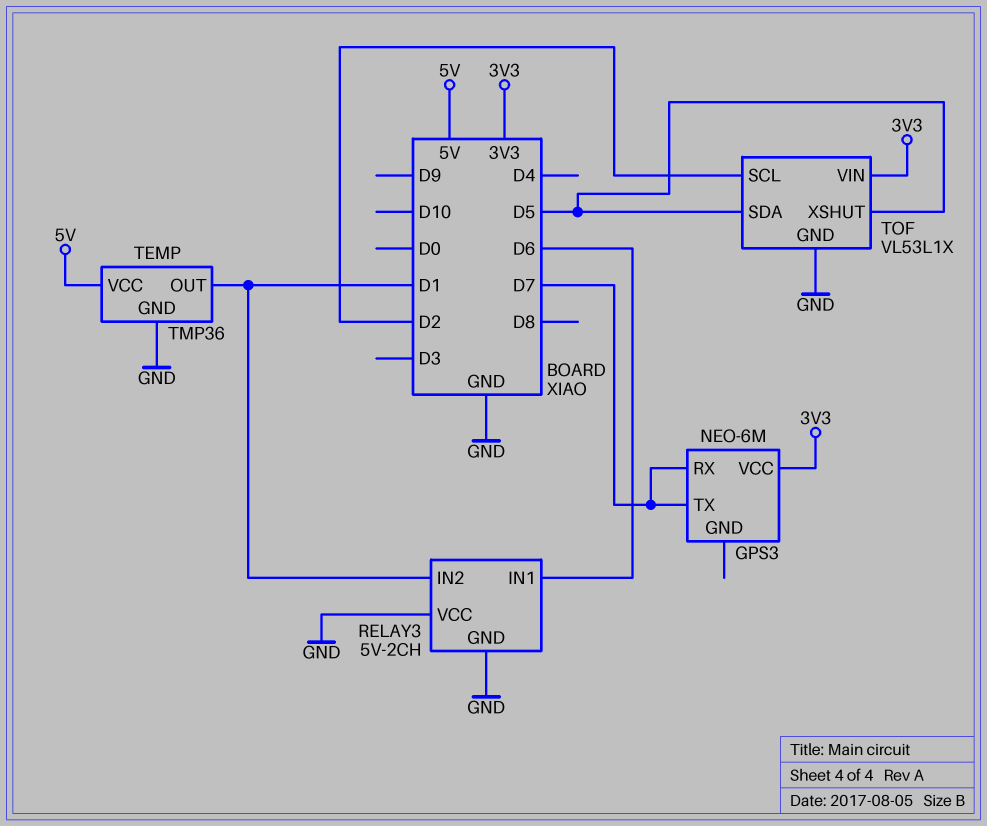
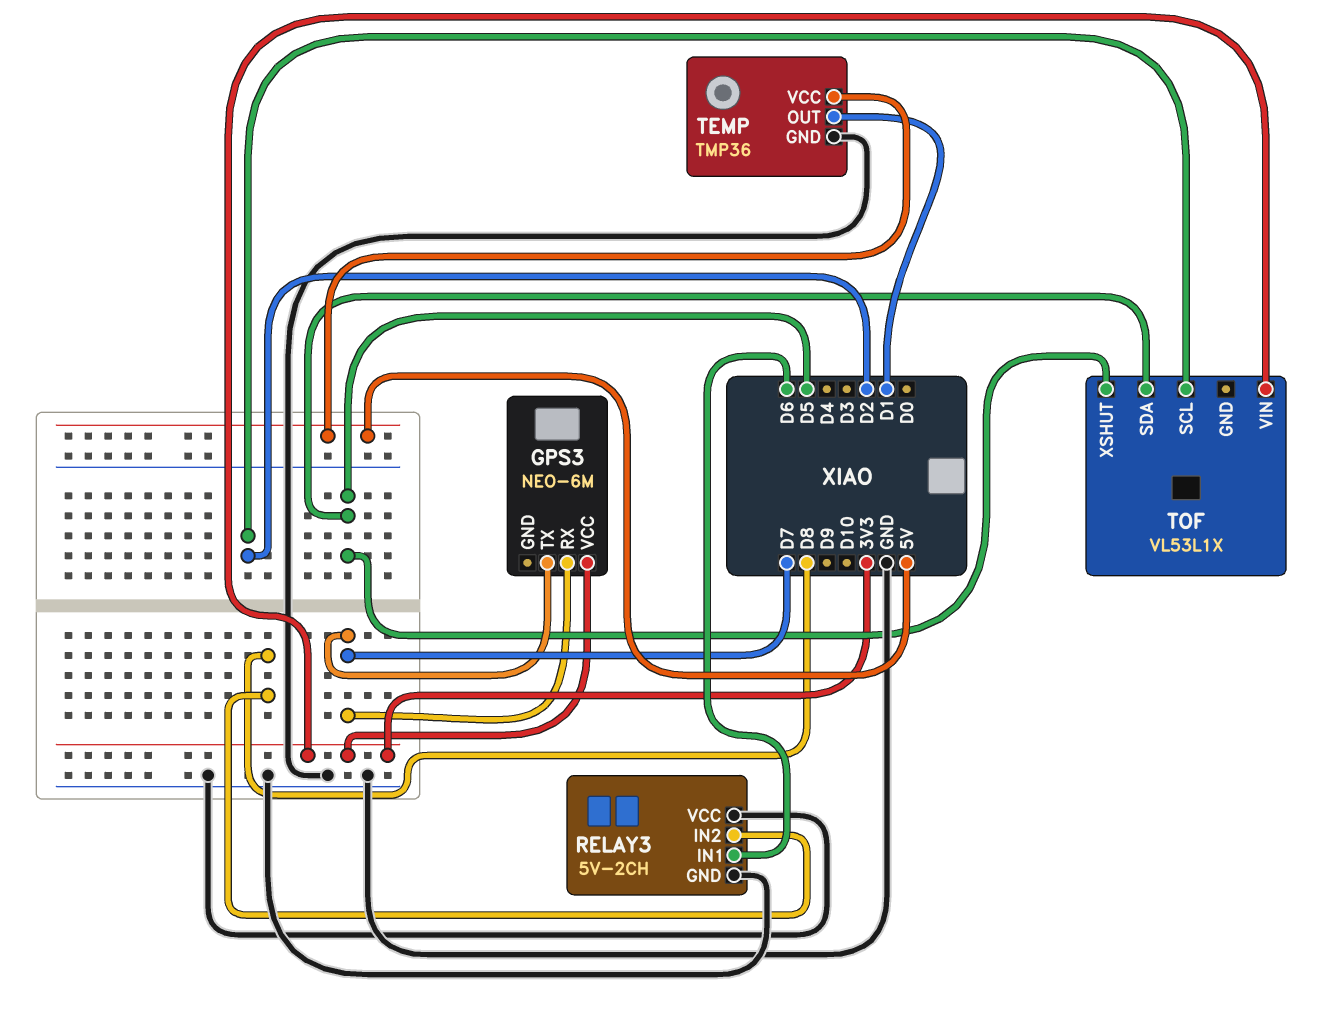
RELAY3 pin IN2: D1 -> D8
TOF pin GND: GND -> none

